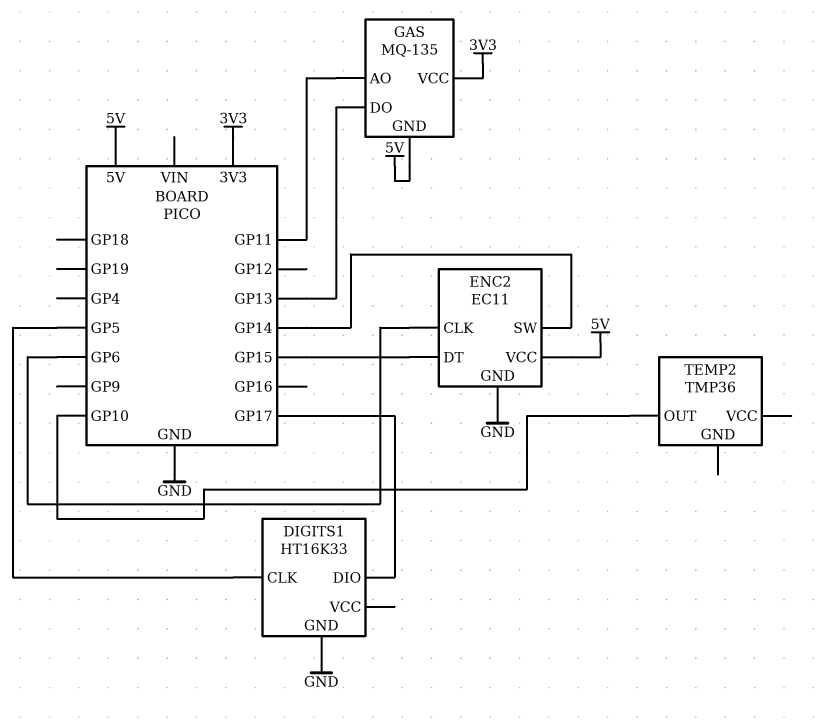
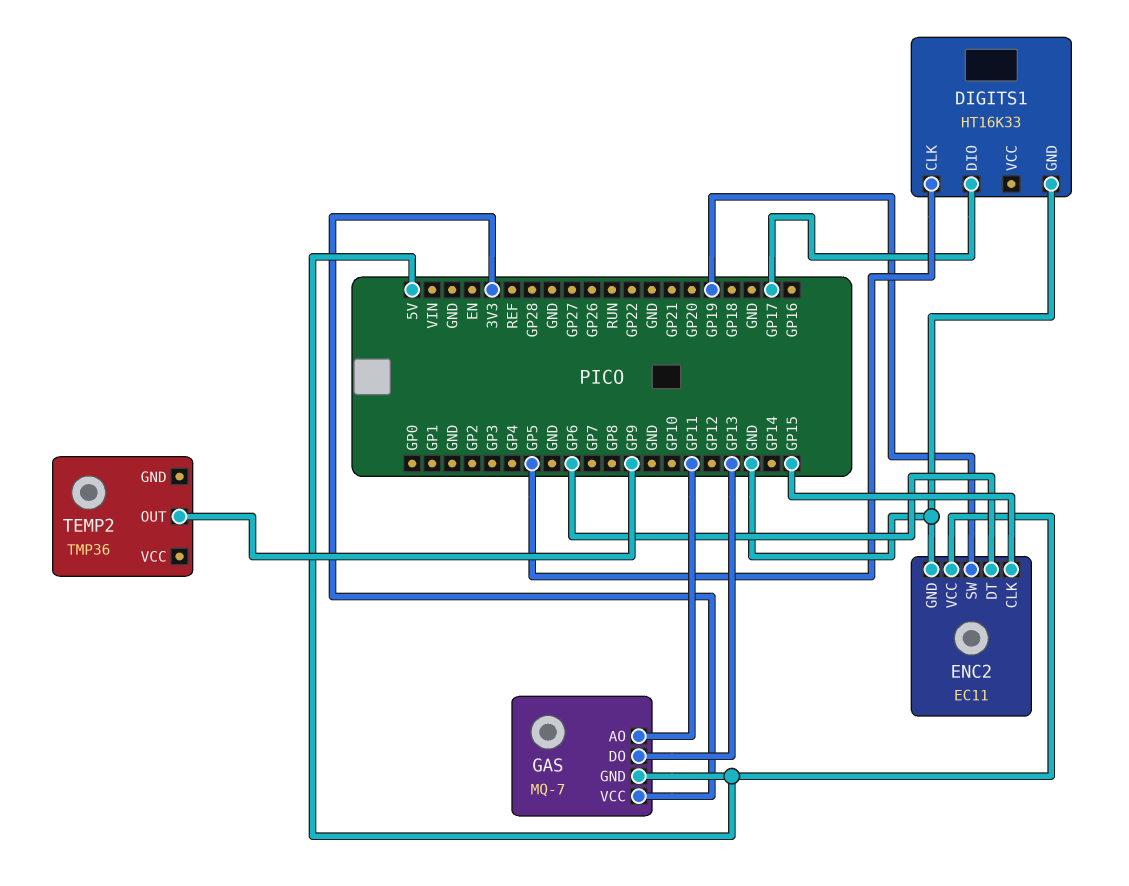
ENC2 pin CLK: GP6 -> GP15
ENC2 pin DT: GP15 -> GP6
ENC2 pin SW: GP14 -> GP19
GAS: MQ-135 -> MQ-7
TEMP2 pin OUT: GP10 -> GP9

